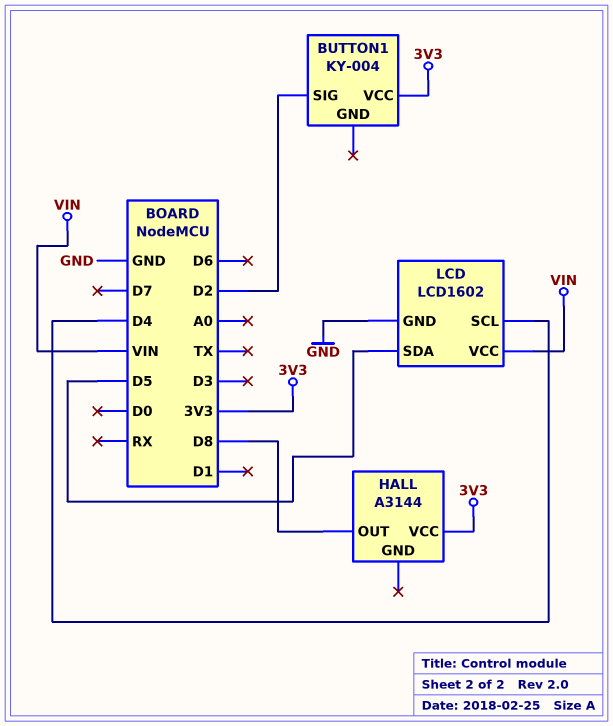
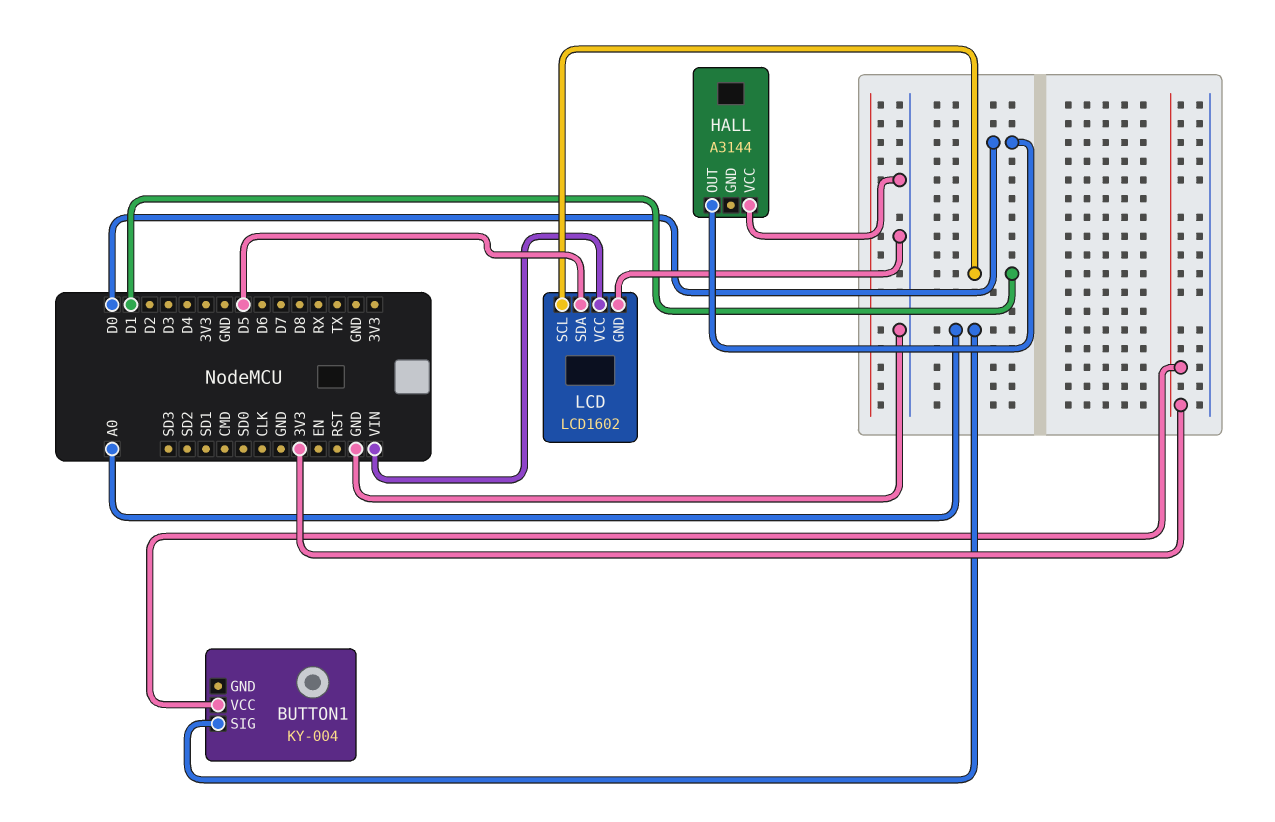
BUTTON1 pin SIG: D2 -> A0
HALL pin OUT: D8 -> D0
HALL pin VCC: 3V3 -> GND
LCD pin SCL: D4 -> D1

